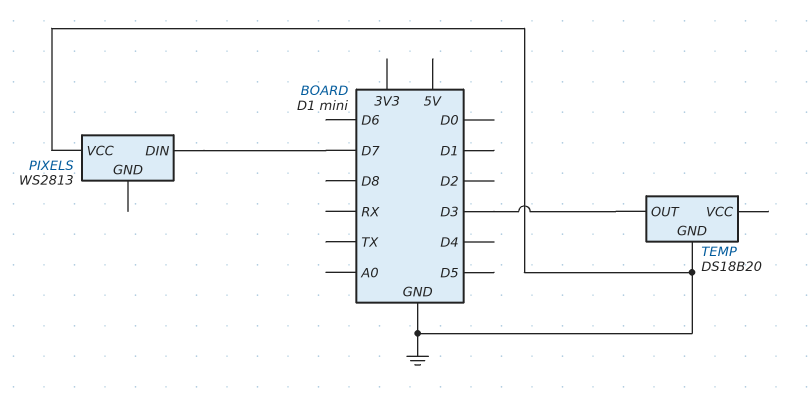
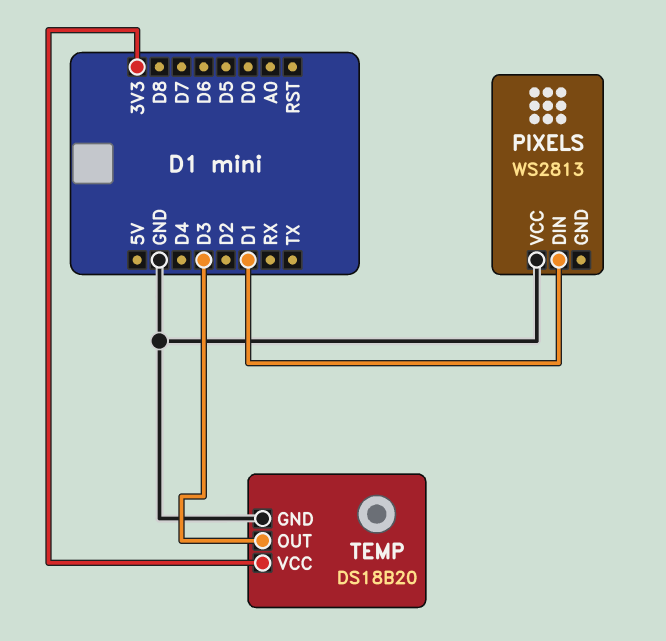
PIXELS pin DIN: D7 -> D1
TEMP pin VCC: none -> 3V3

